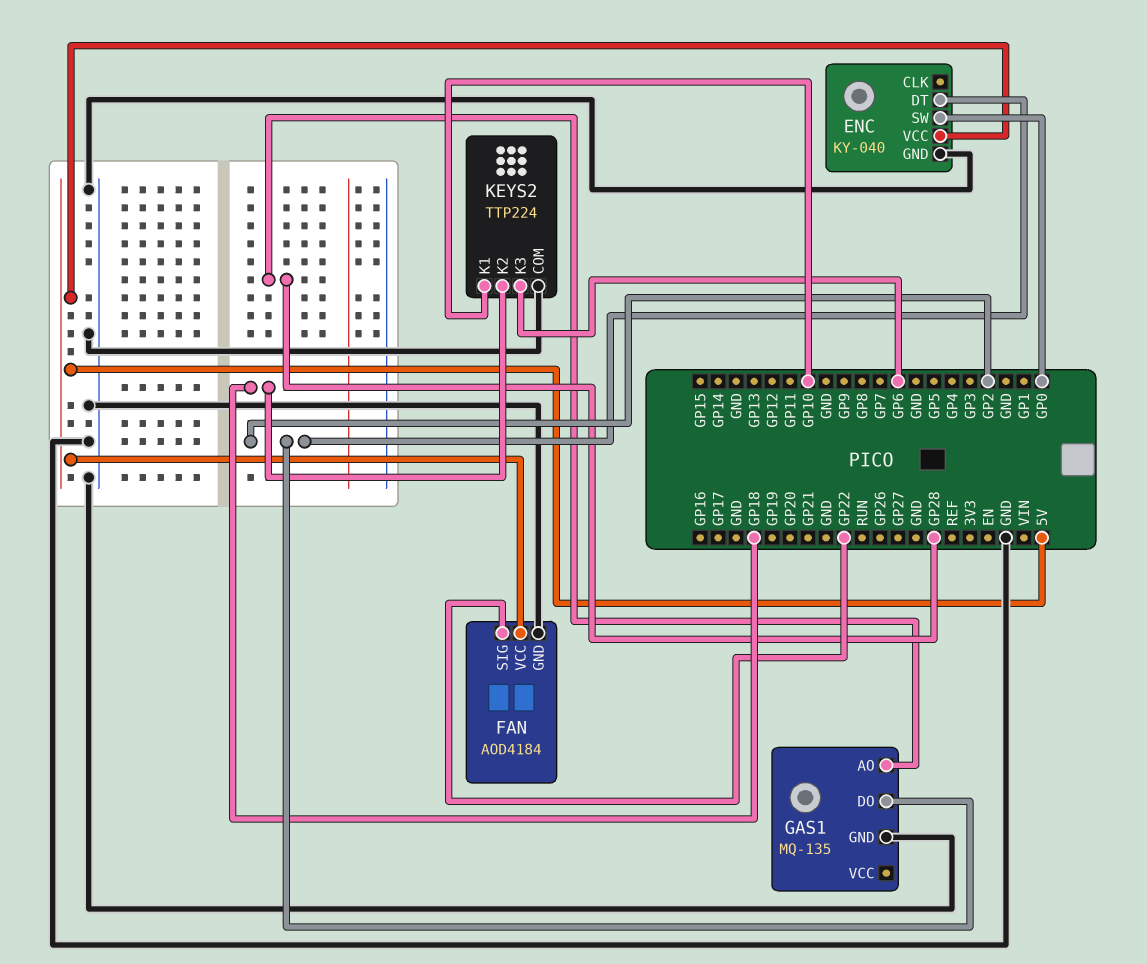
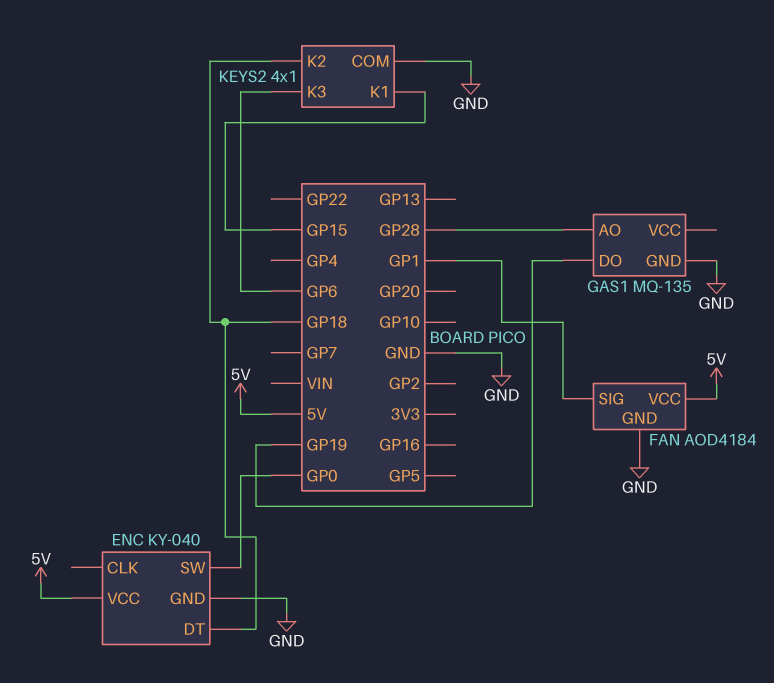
ENC pin DT: GP2 -> GP18
FAN pin SIG: GP22 -> GP1
GAS1 pin DO: GP2 -> GP19
KEYS2: TTP224 -> 4x1
KEYS2 pin K1: GP10 -> GP15

